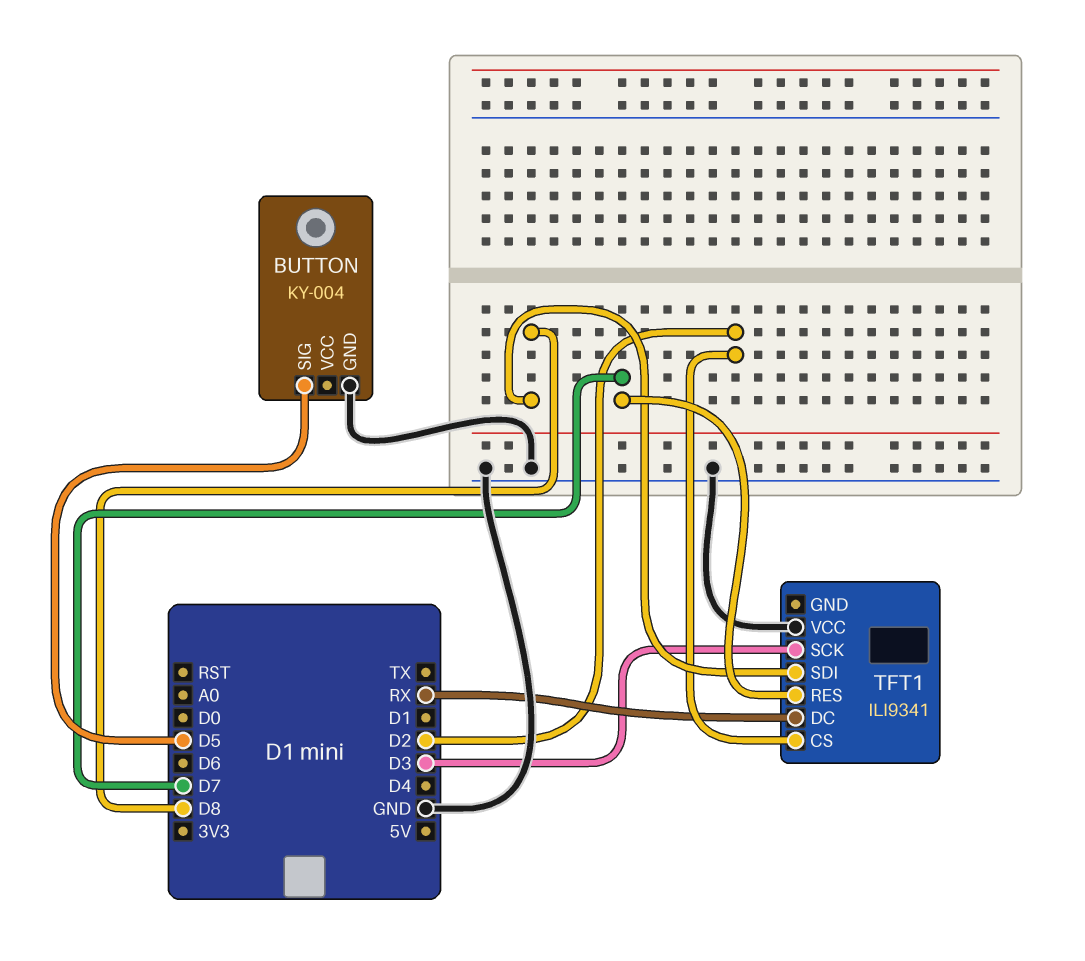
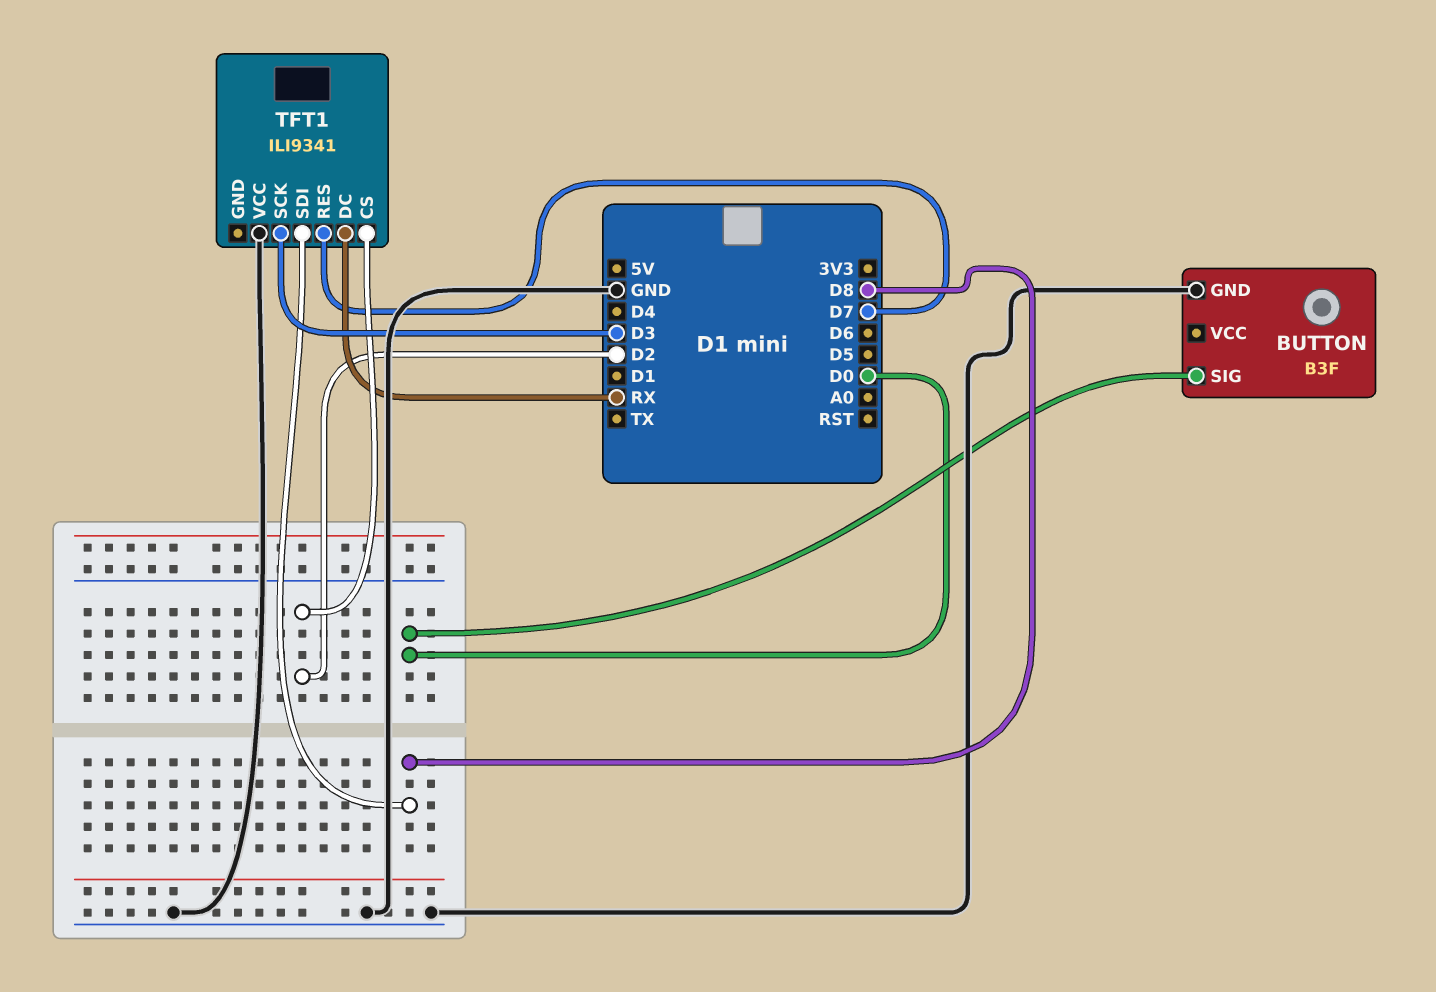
BUTTON: KY-004 -> B3F
BUTTON pin SIG: D5 -> D0

